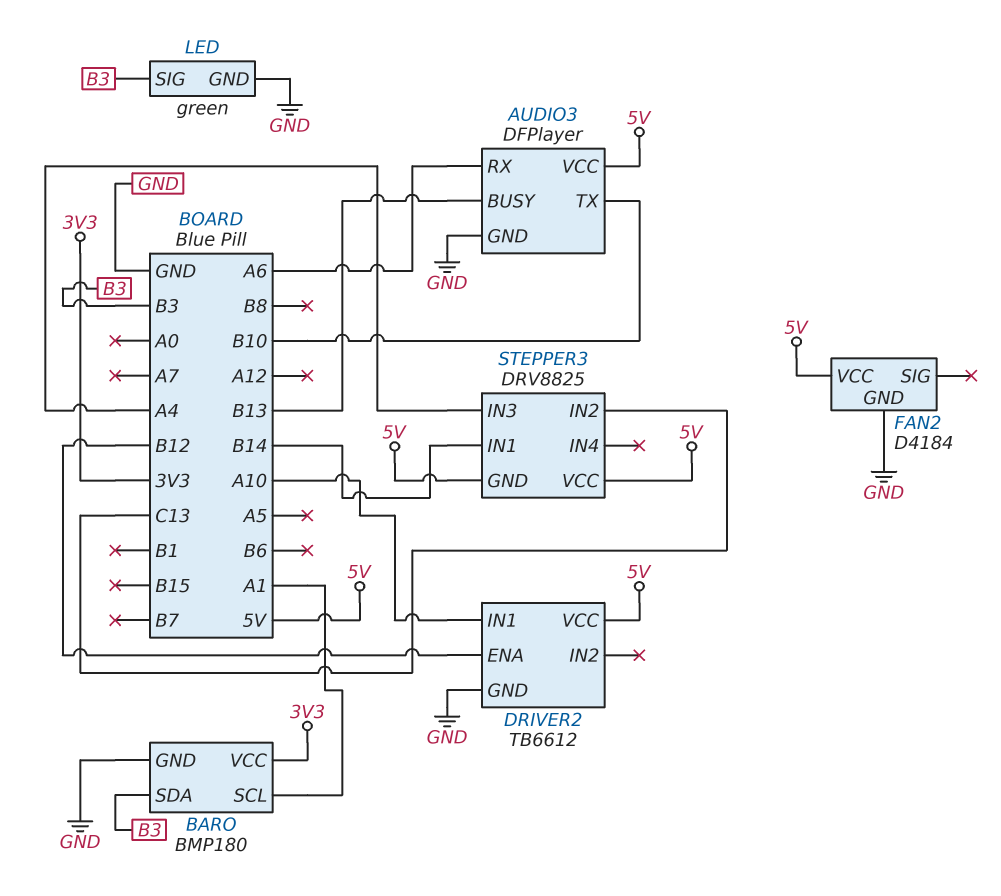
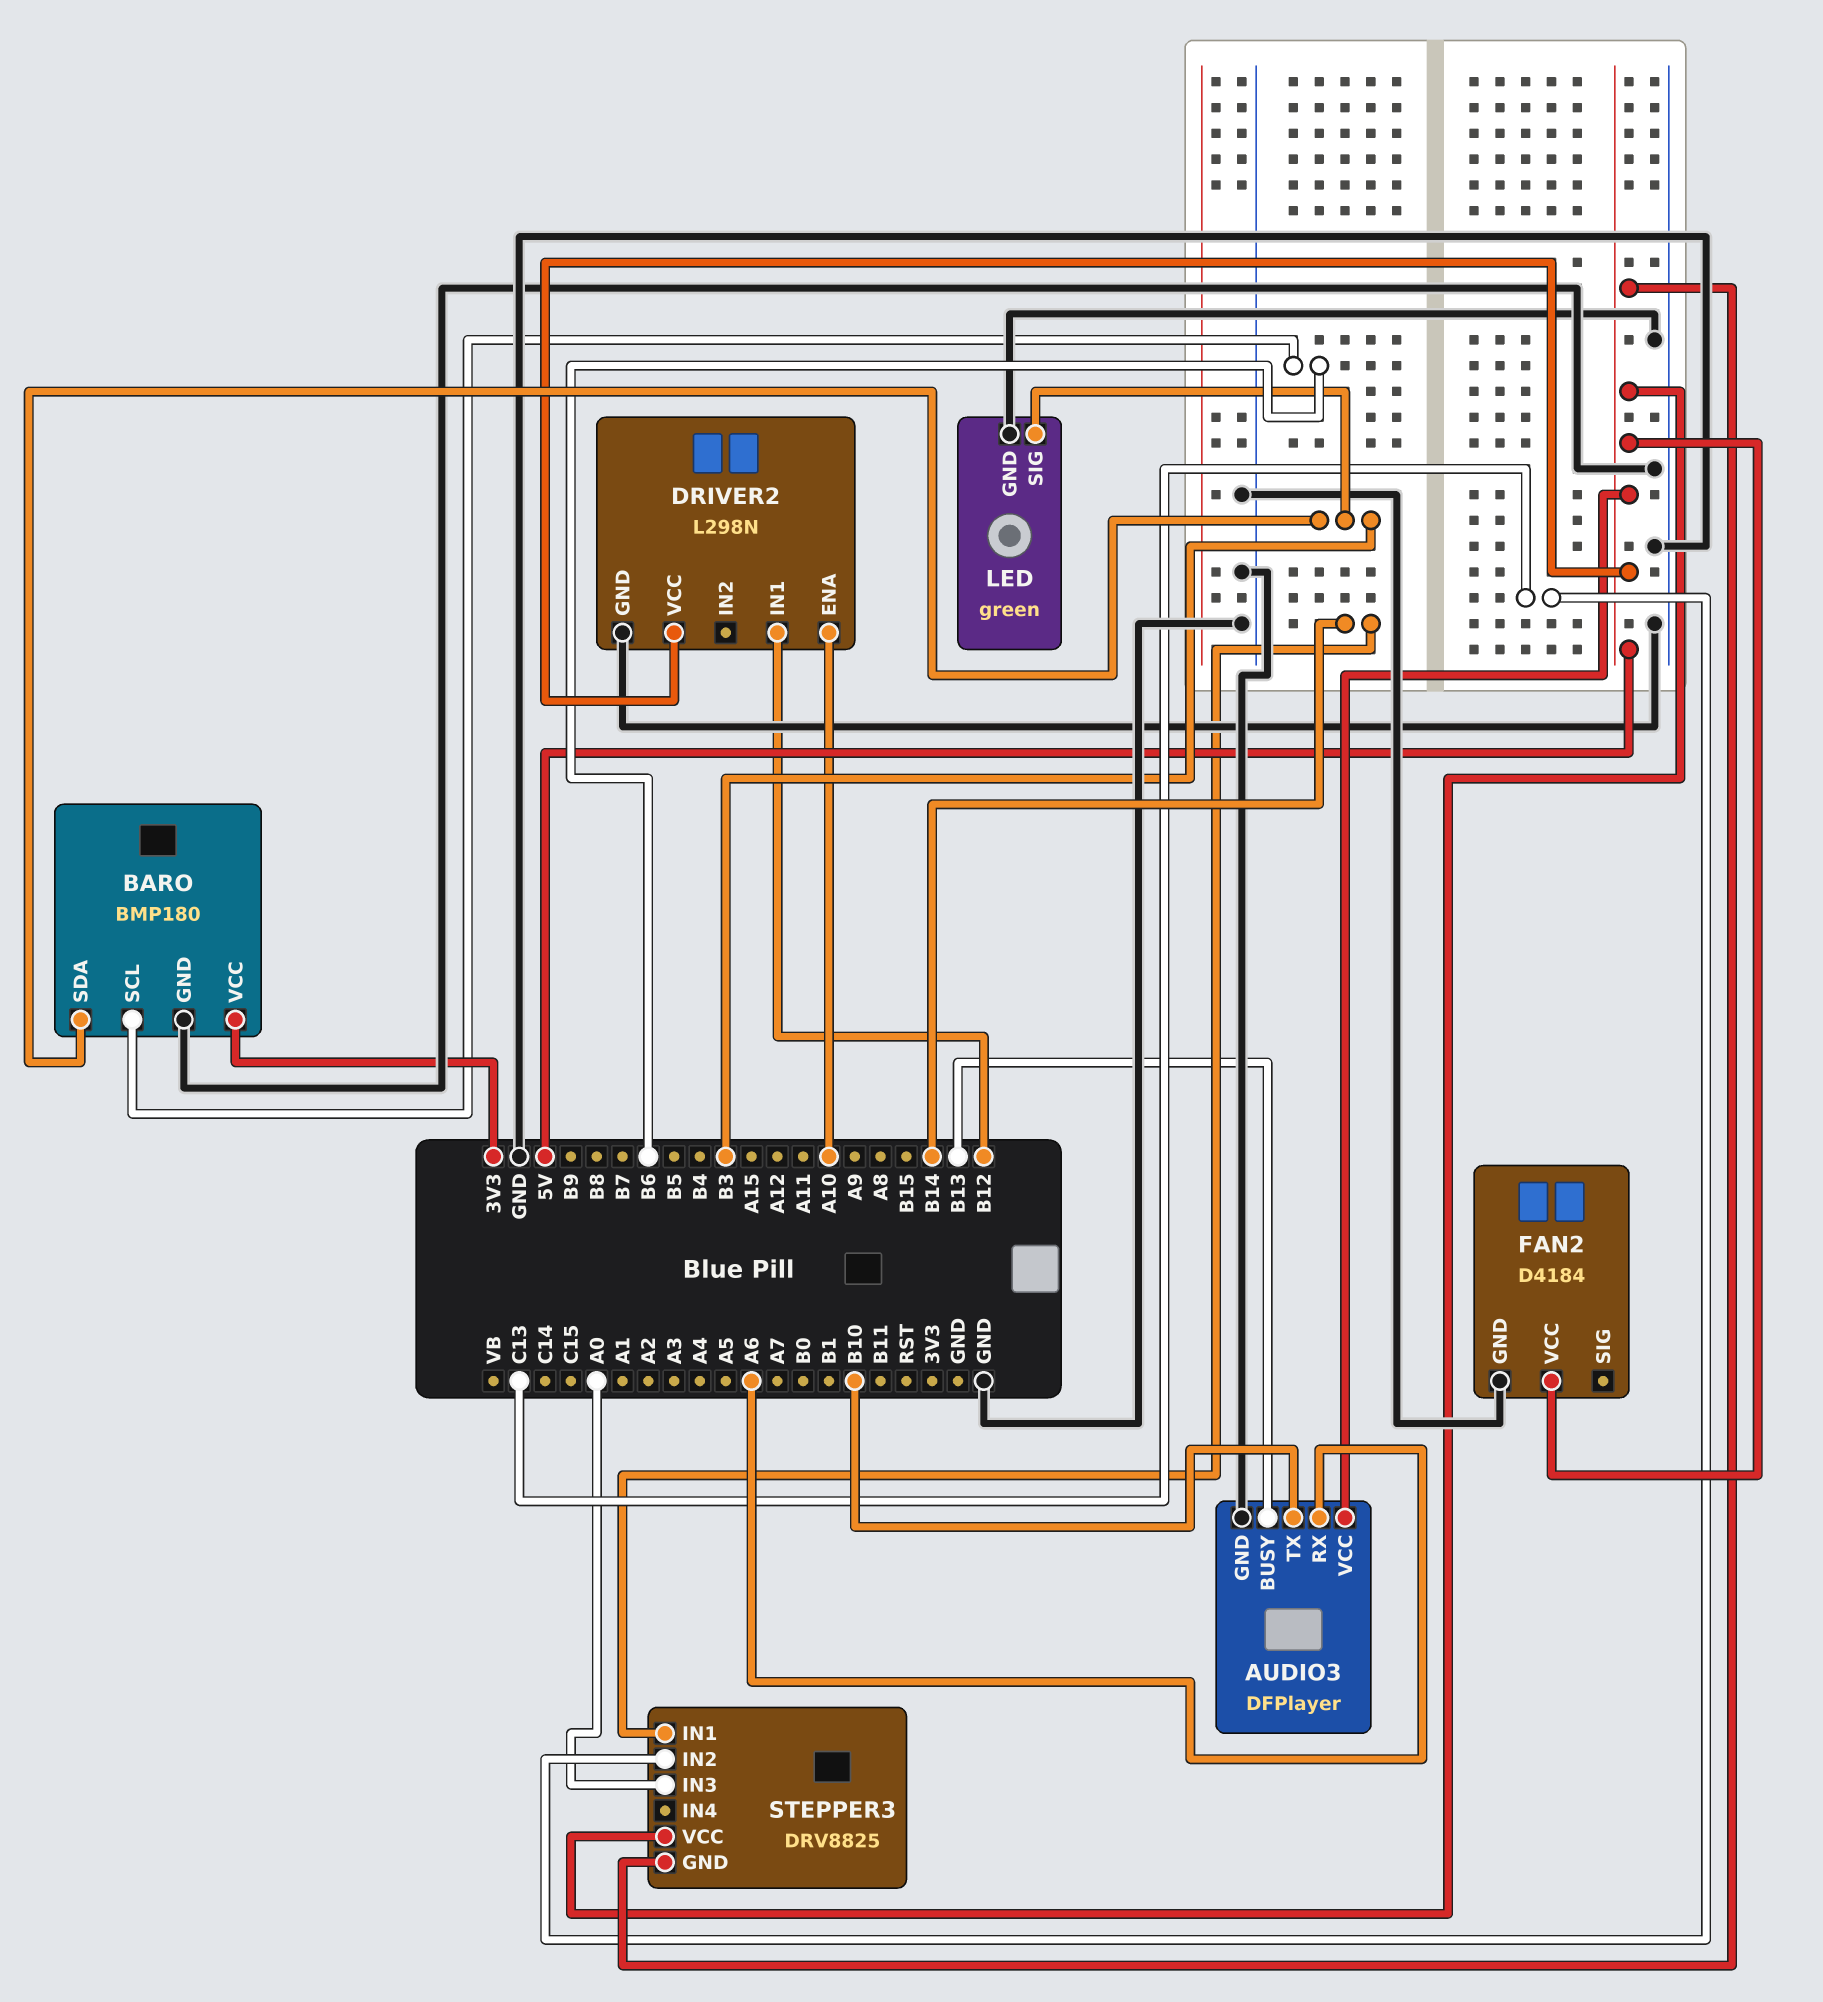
BARO pin SCL: A1 -> B6
DRIVER2: TB6612 -> L298N
DRIVER2 pin ENA: B12 -> A10
DRIVER2 pin IN1: A10 -> B12
STEPPER3 pin IN3: A4 -> A0

